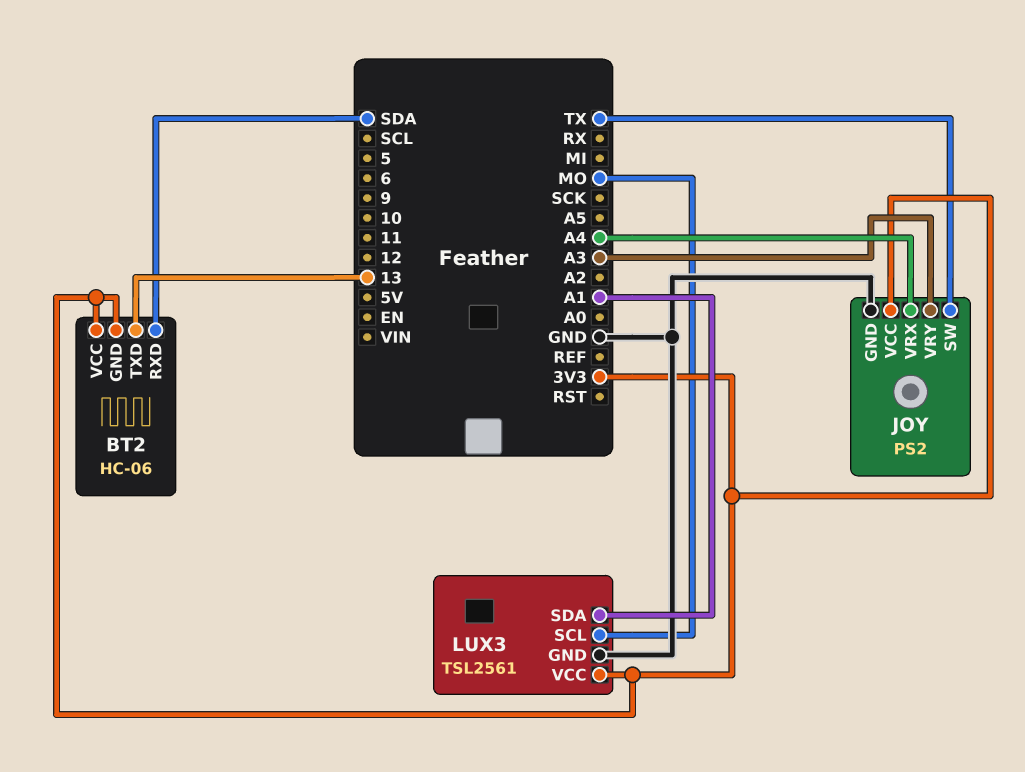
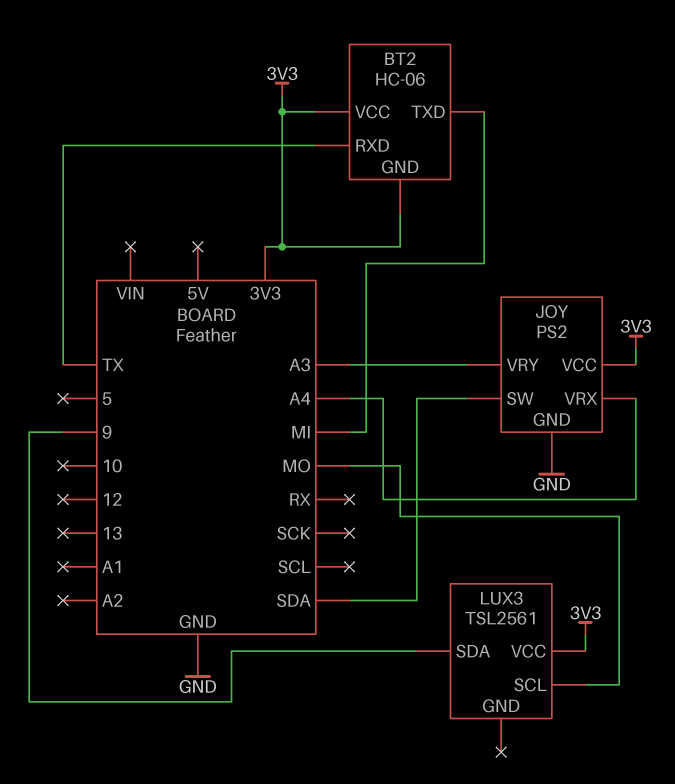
BT2 pin RXD: SDA -> TX
BT2 pin TXD: 13 -> MI
JOY pin SW: TX -> SDA
LUX3 pin GND: GND -> none
LUX3 pin SDA: A1 -> 9

